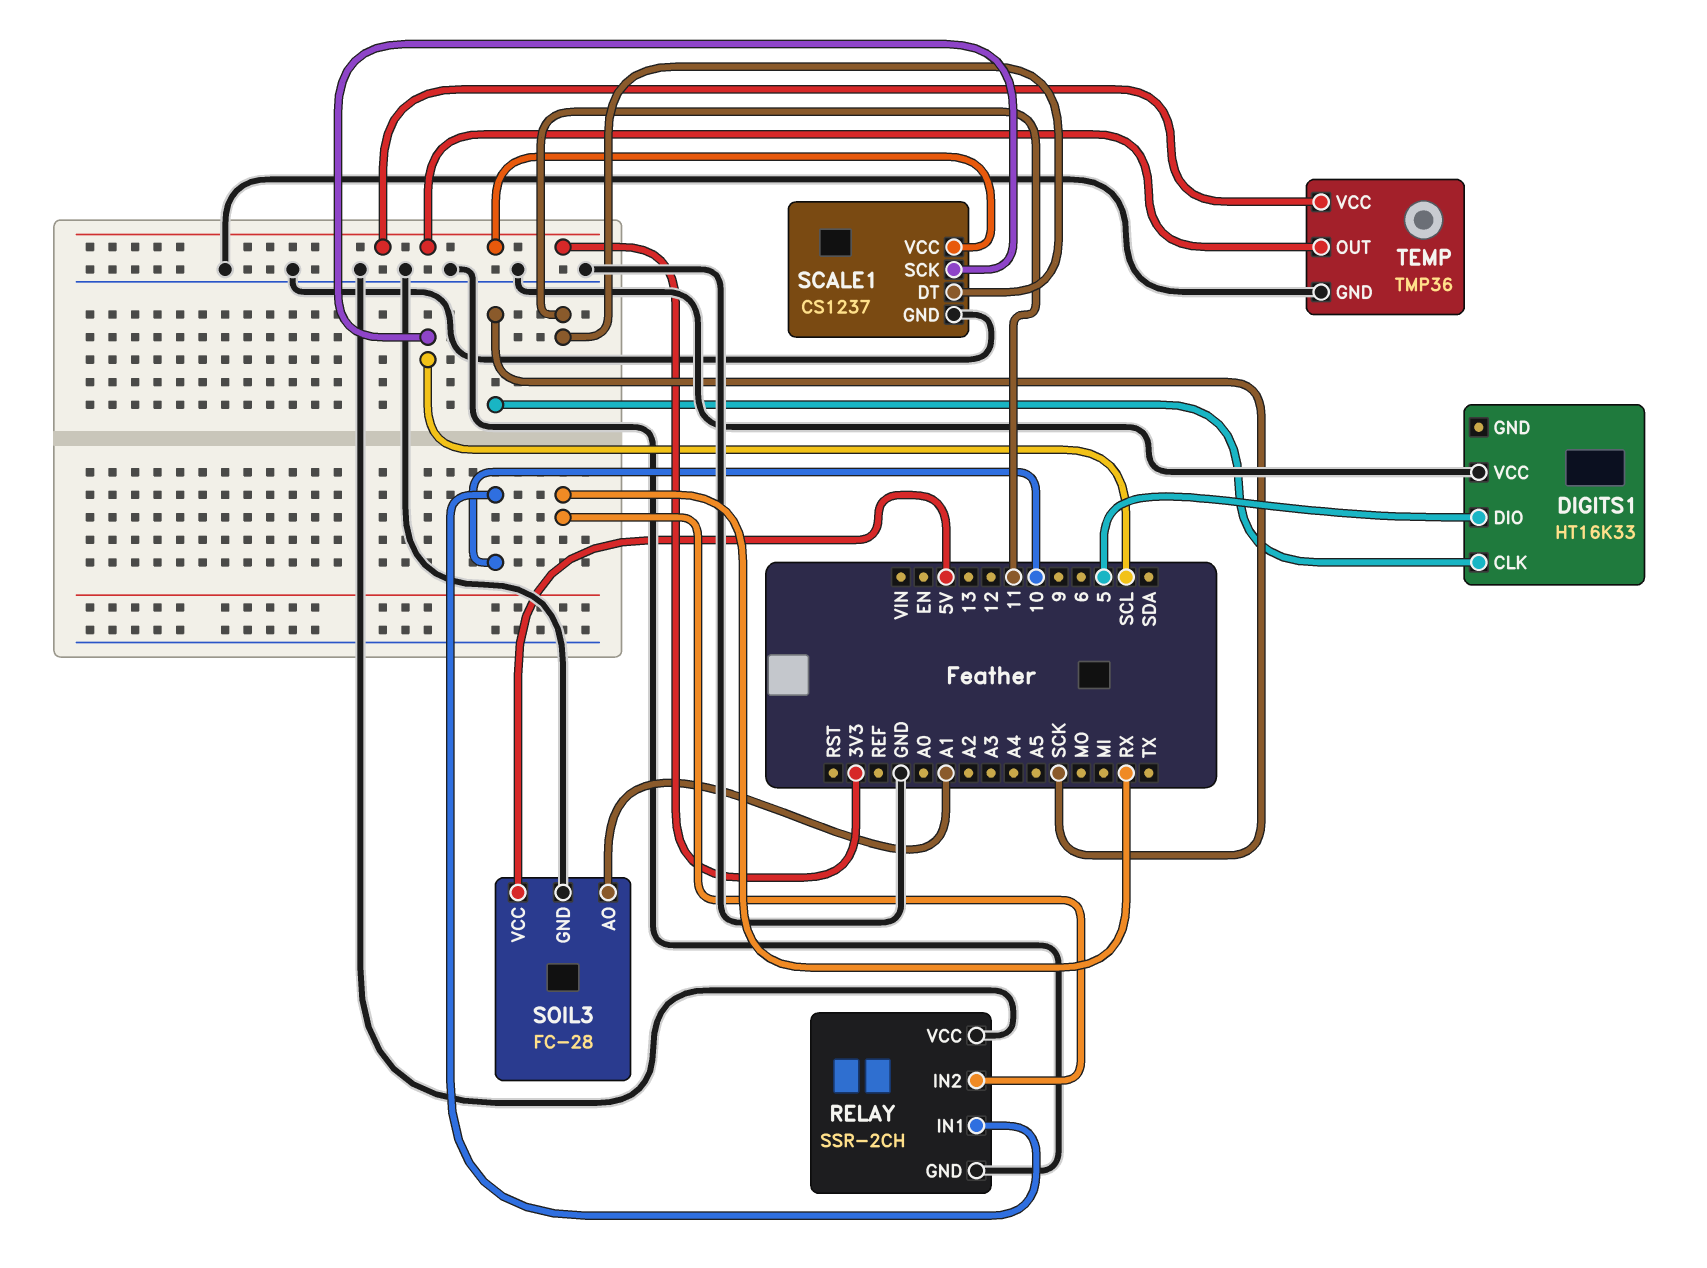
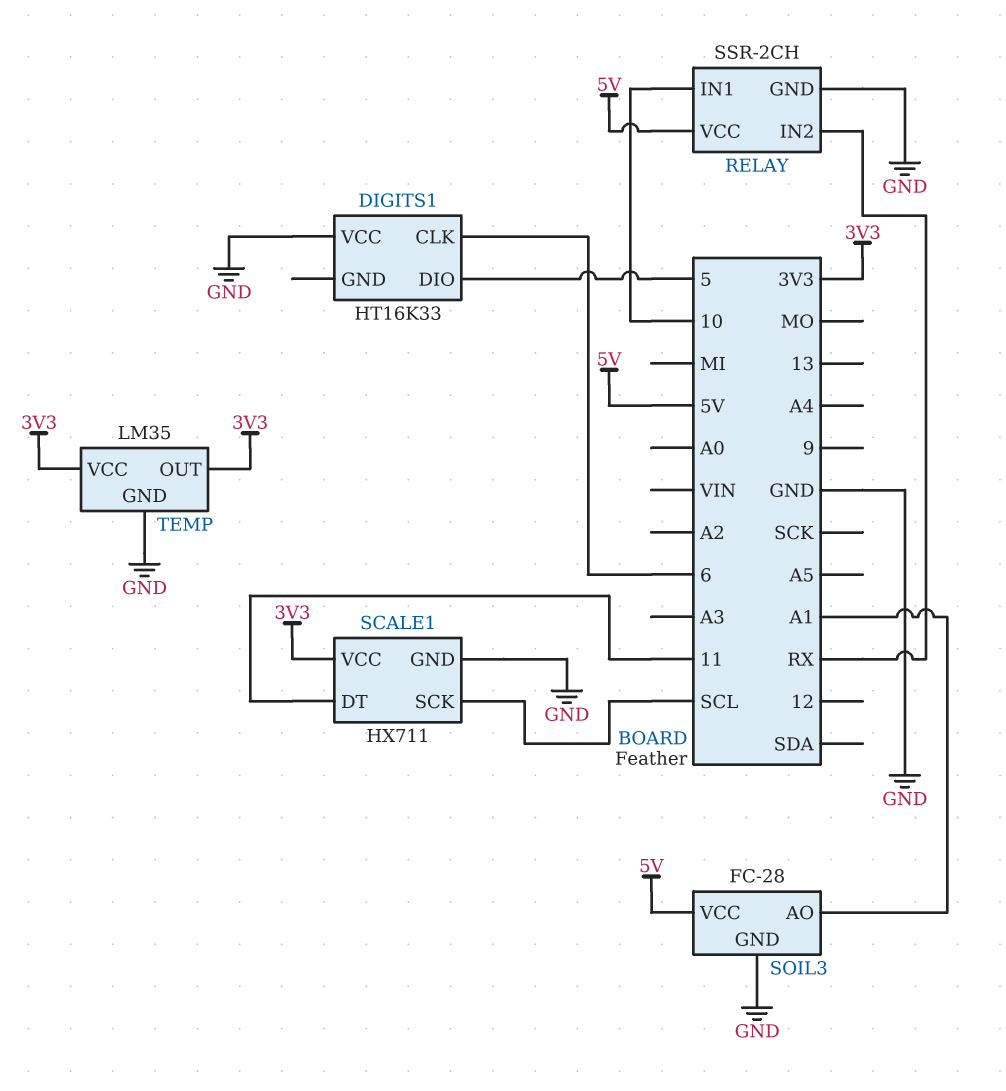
DIGITS1 pin CLK: SCK -> 6
RELAY pin VCC: GND -> 5V
SCALE1: CS1237 -> HX711
TEMP: TMP36 -> LM35

